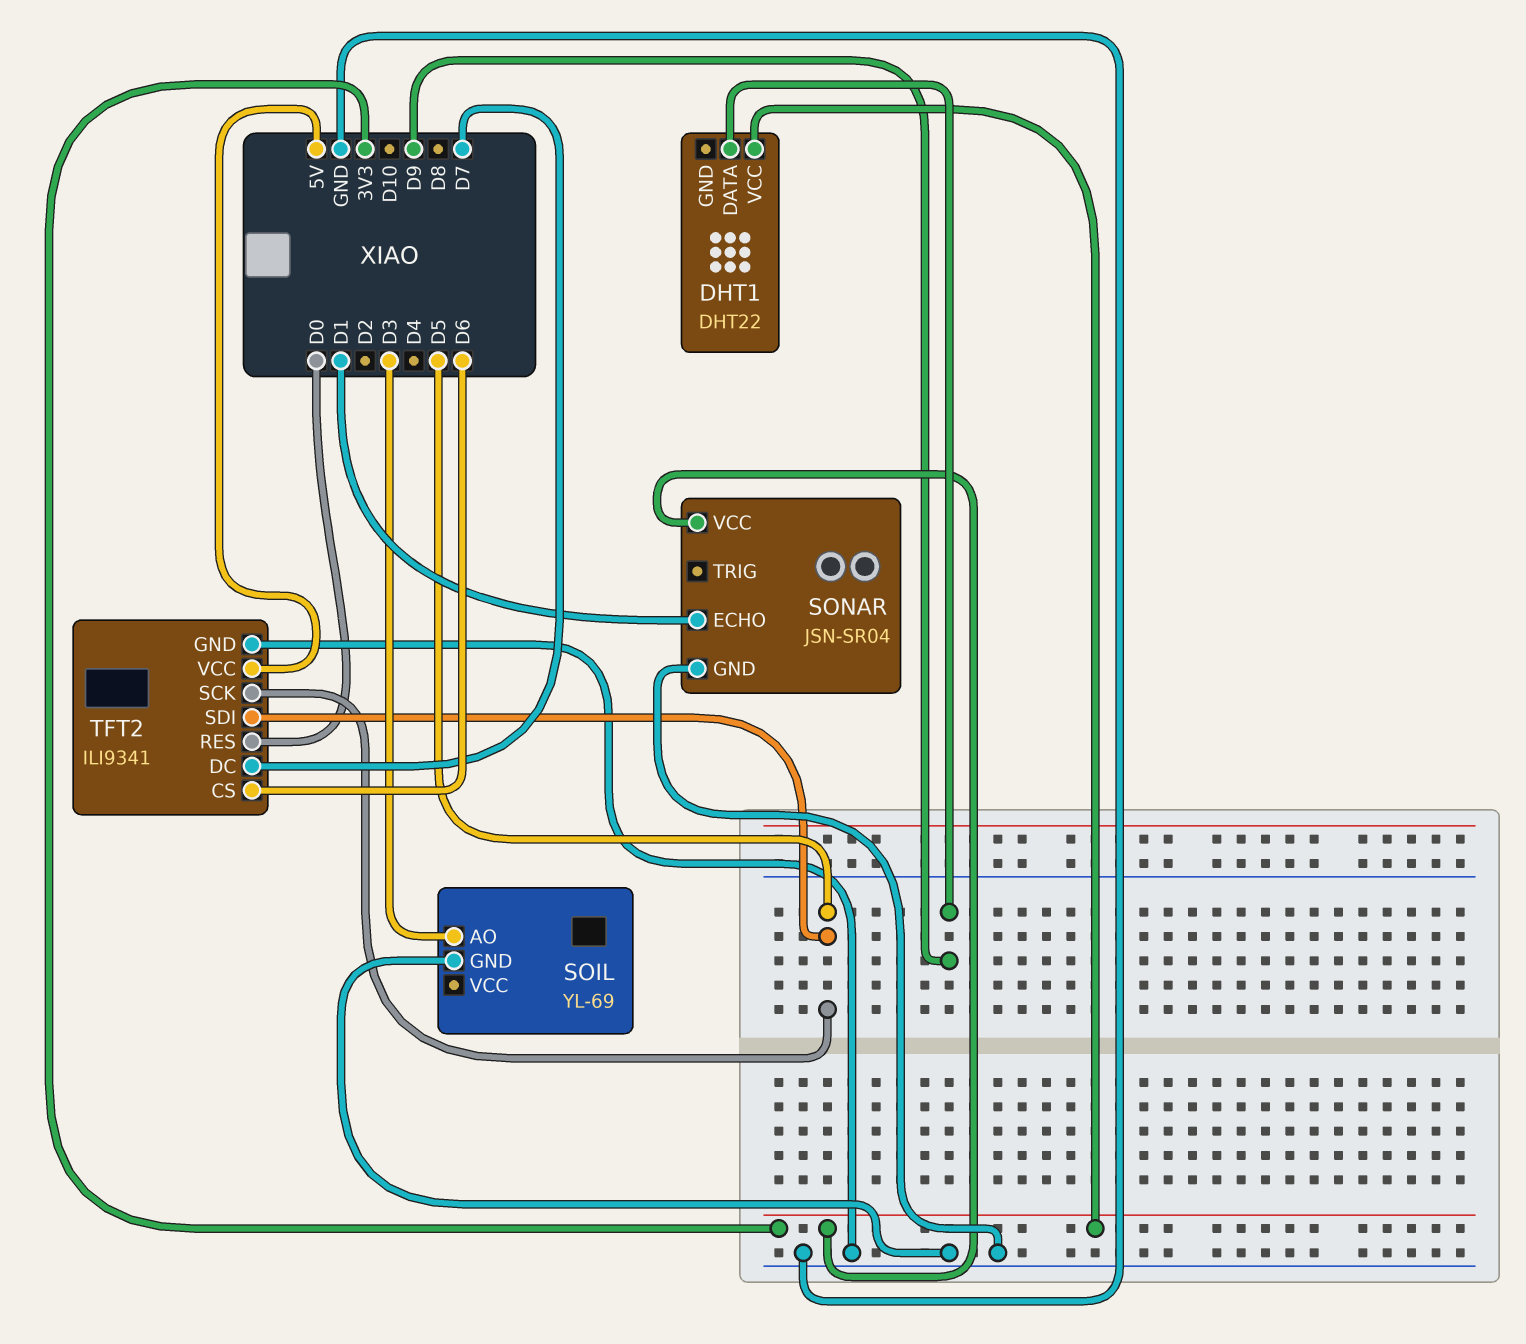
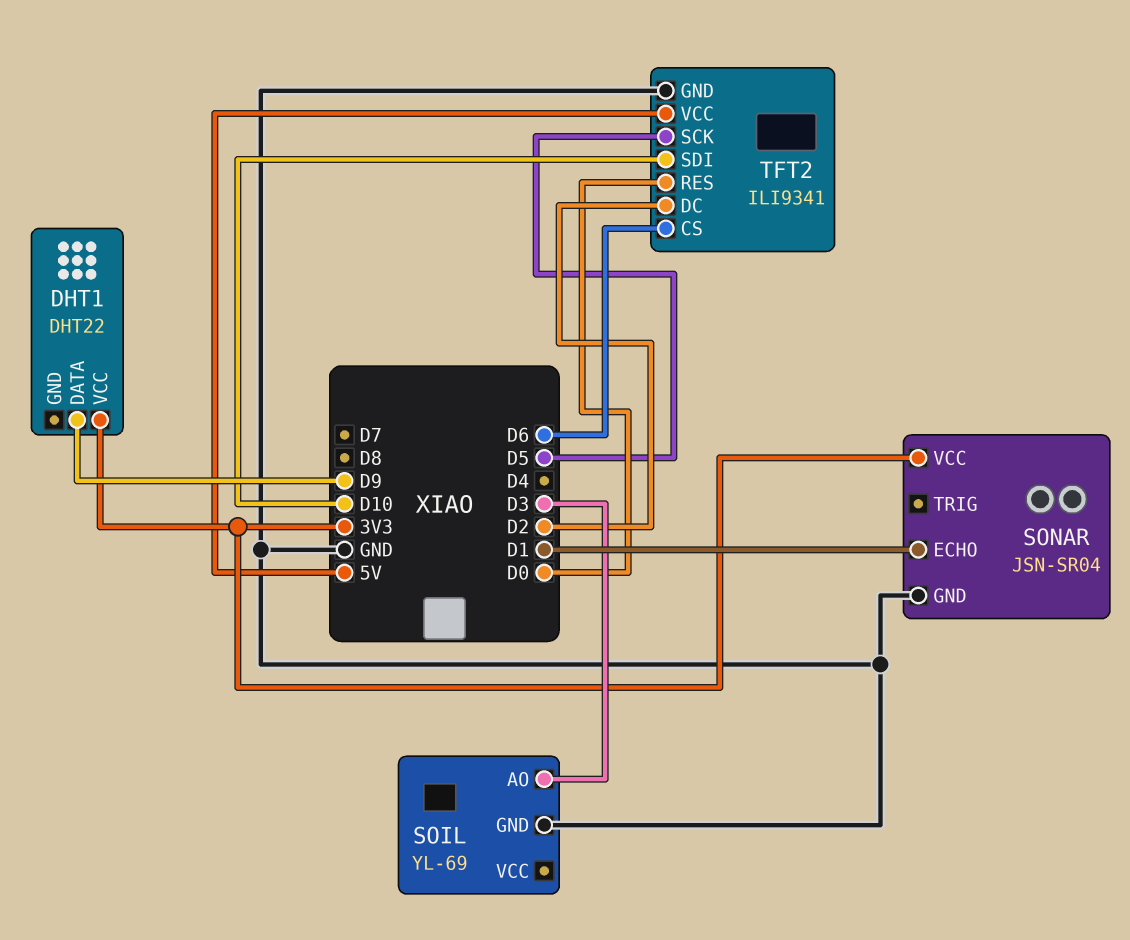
TFT2 pin DC: D7 -> D2
TFT2 pin SDI: D5 -> D10

